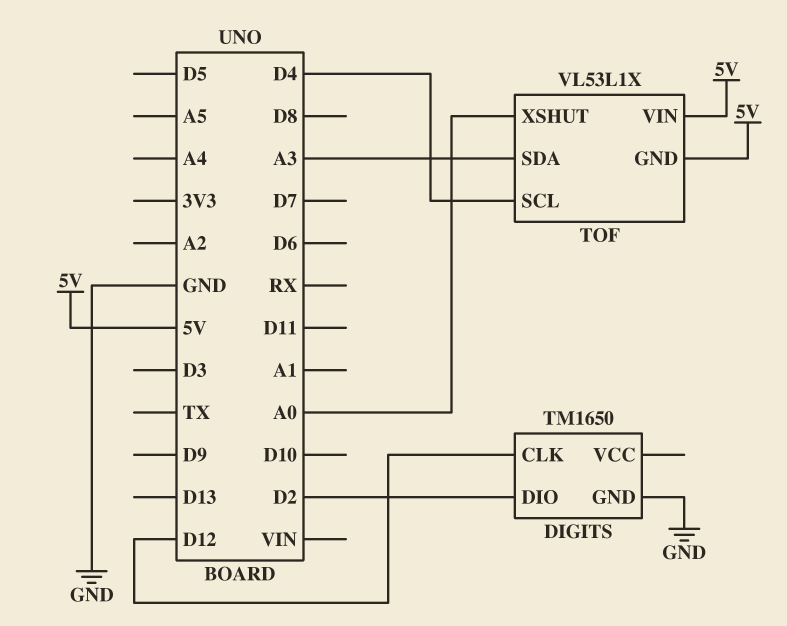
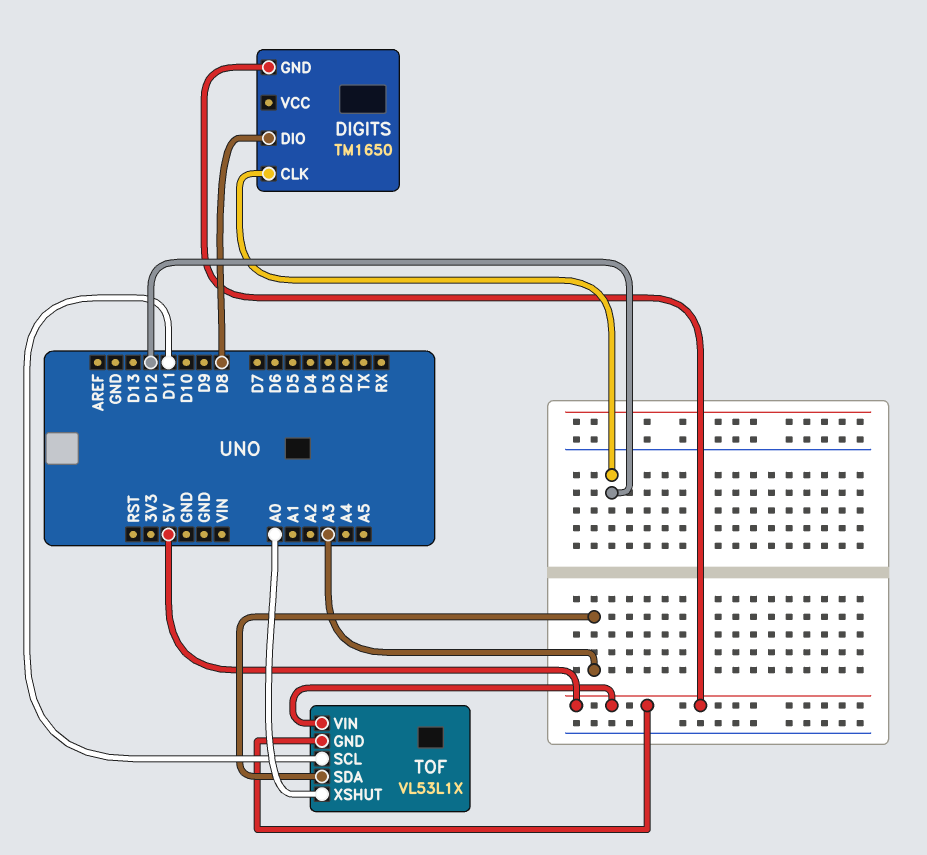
DIGITS pin DIO: D2 -> D8
DIGITS pin GND: GND -> 5V
TOF pin SCL: D4 -> D11

